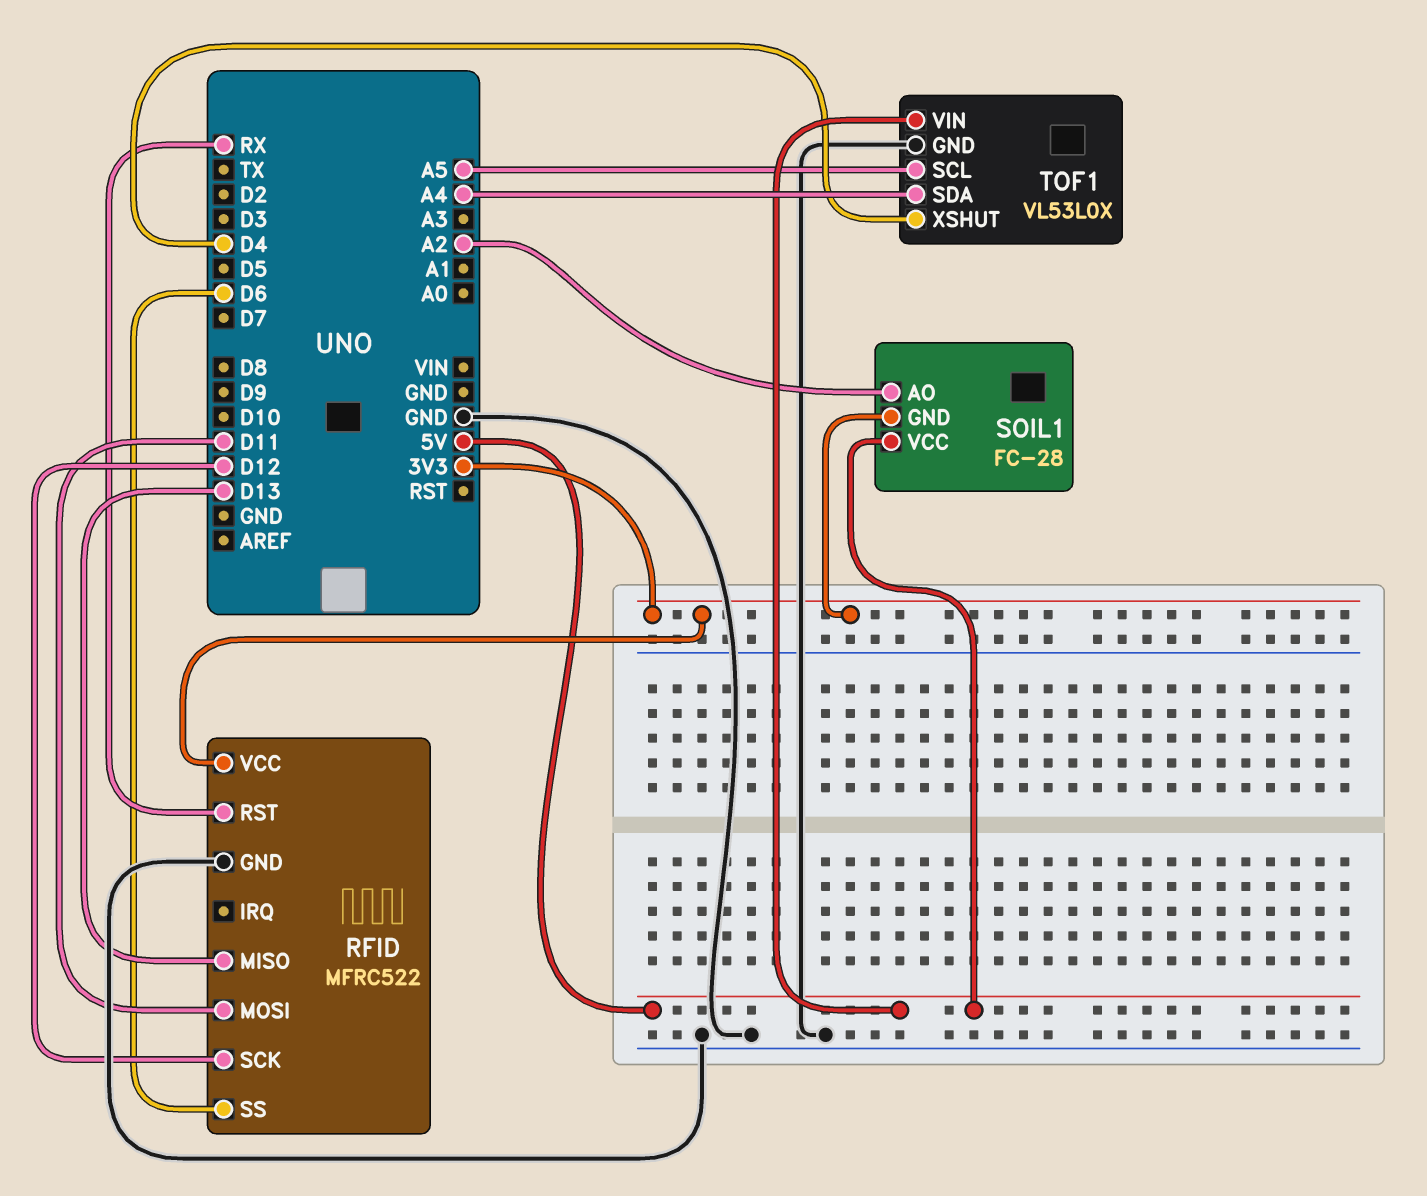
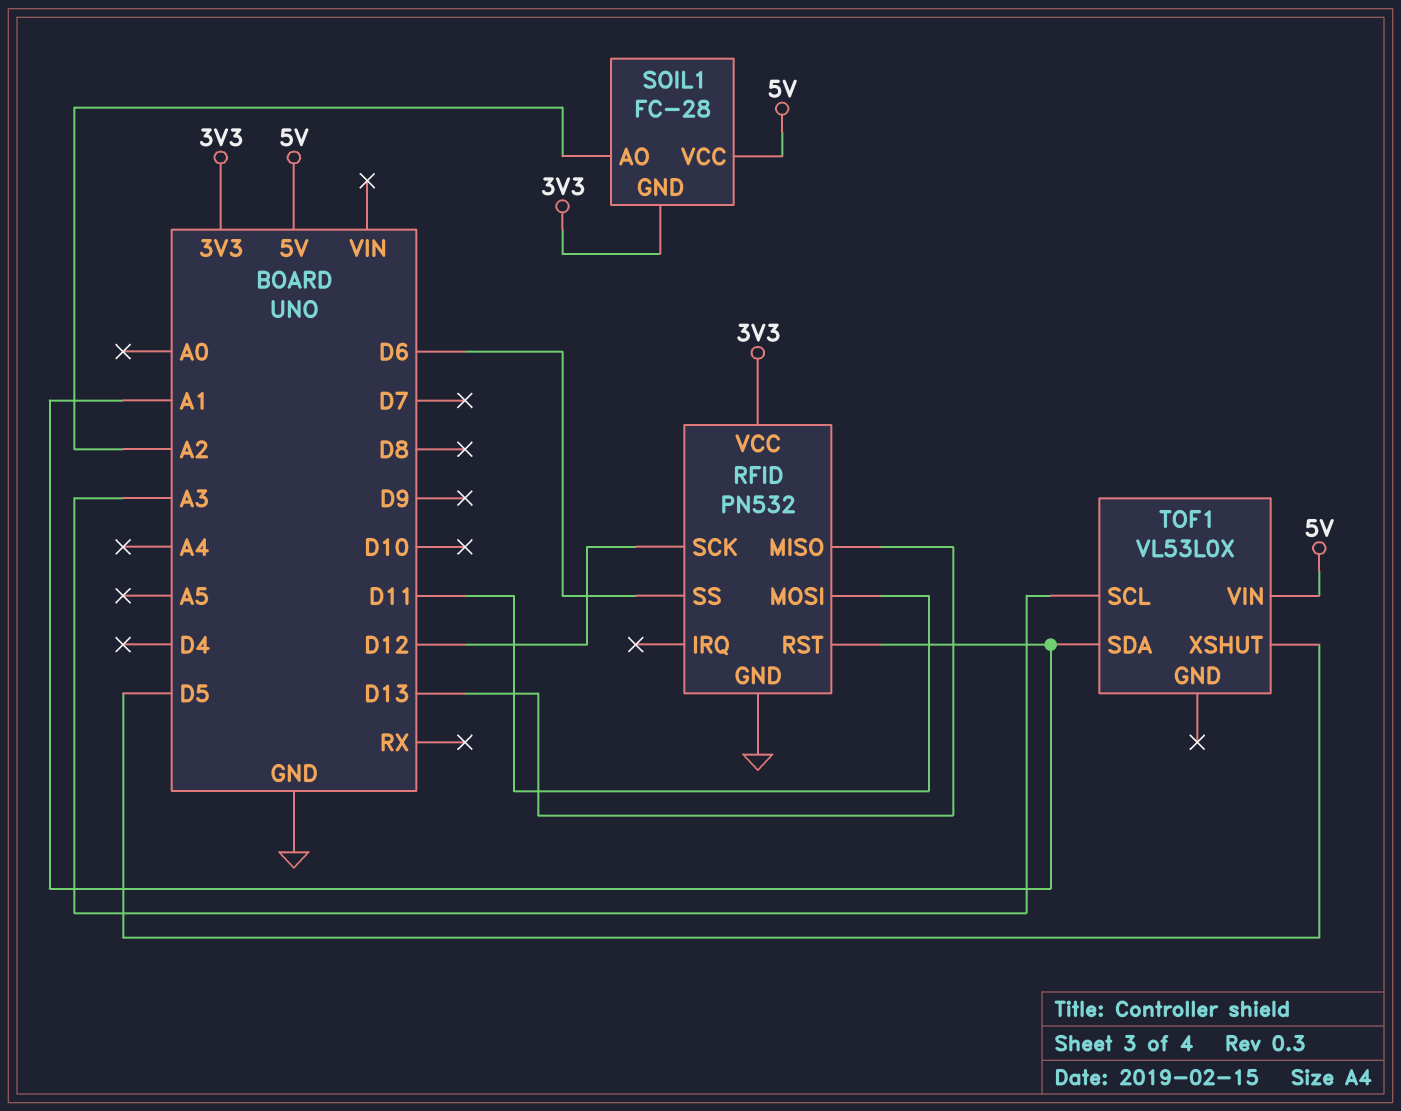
RFID: MFRC522 -> PN532
RFID pin RST: RX -> A1
TOF1 pin GND: GND -> none
TOF1 pin SCL: A5 -> A3
TOF1 pin SDA: A4 -> A1
TOF1 pin XSHUT: D4 -> D5

